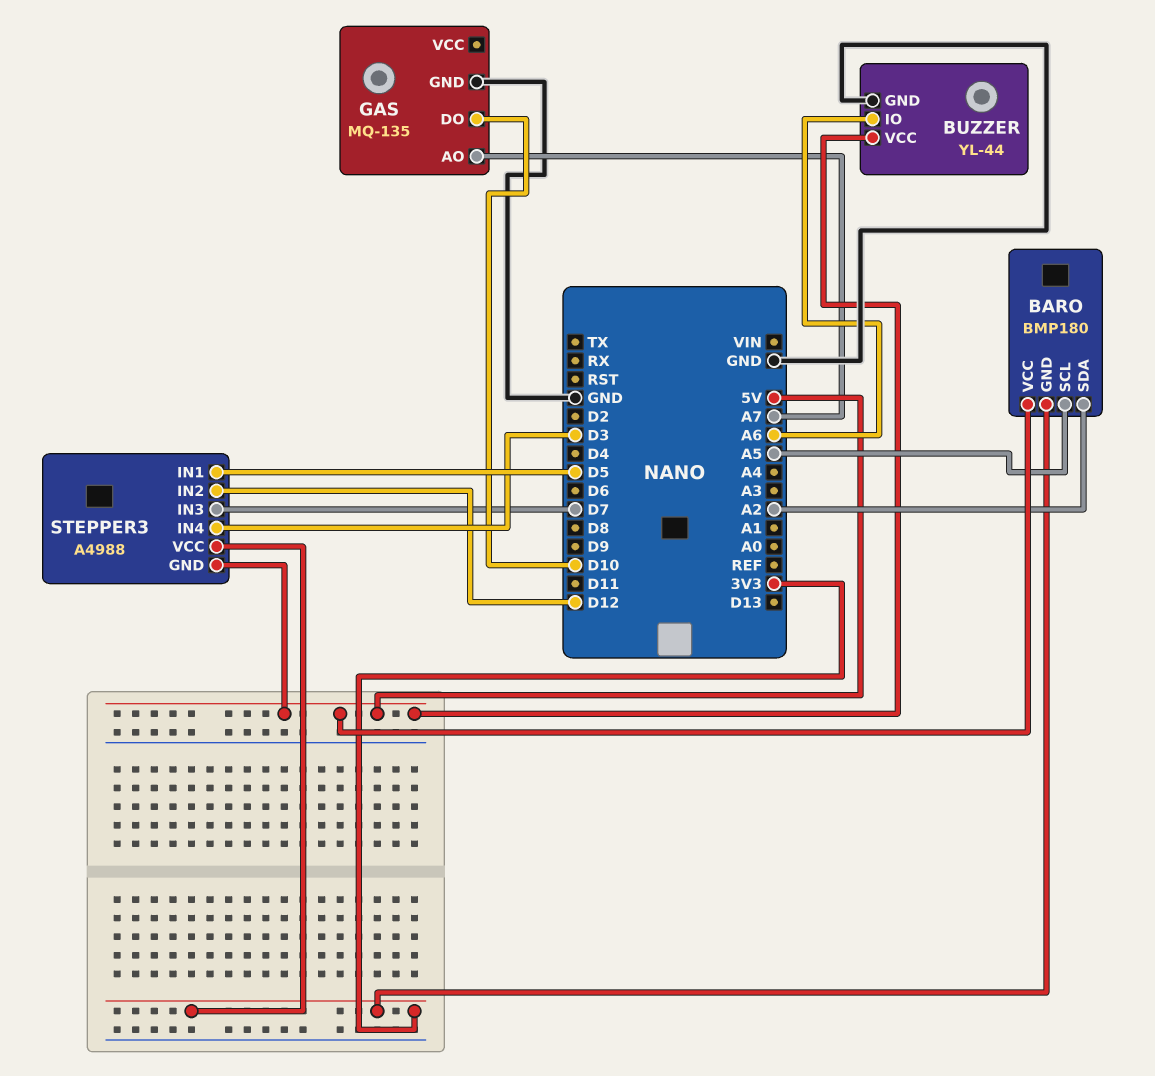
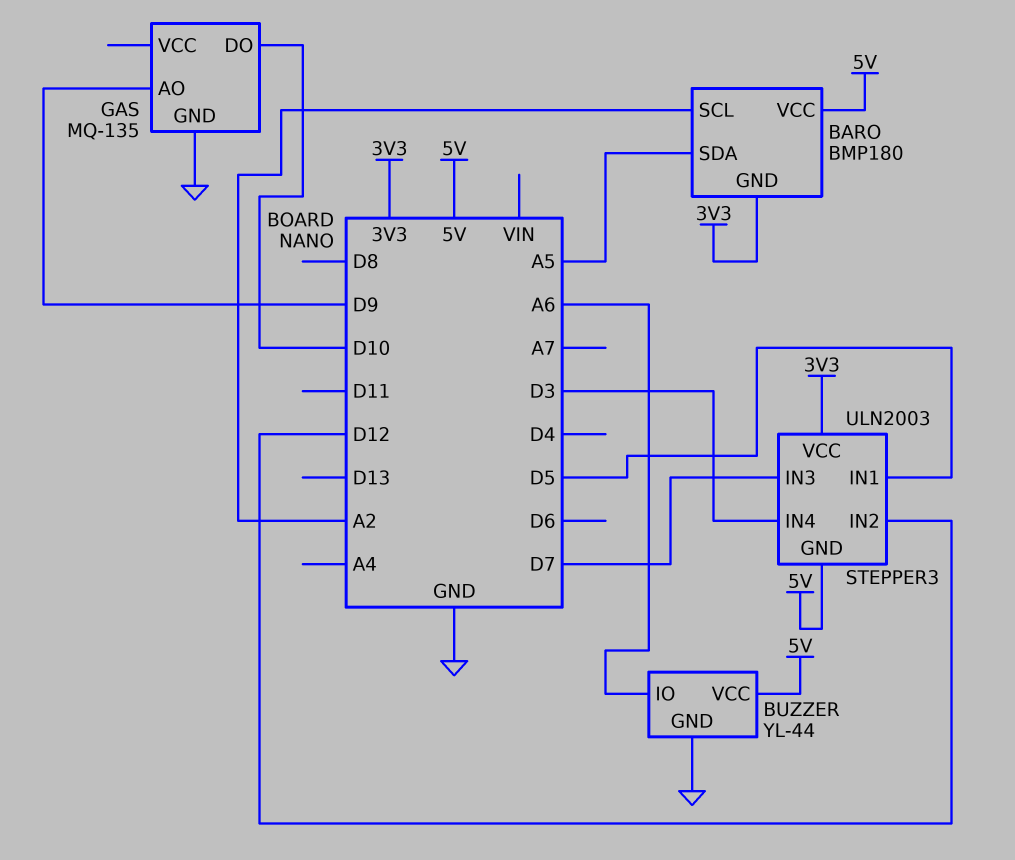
BARO pin SCL: A5 -> A2
BARO pin SDA: A2 -> A5
GAS pin AO: A7 -> D9
STEPPER3: A4988 -> ULN2003

